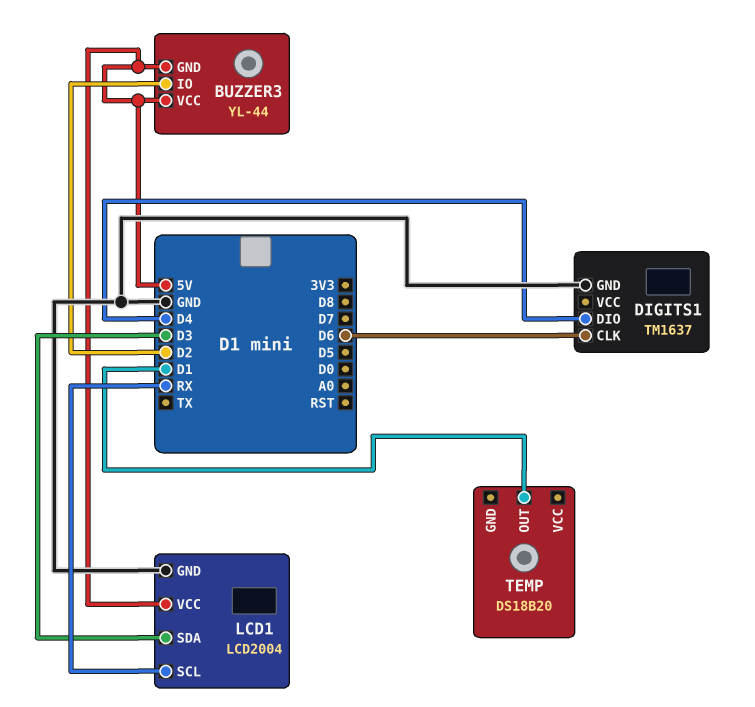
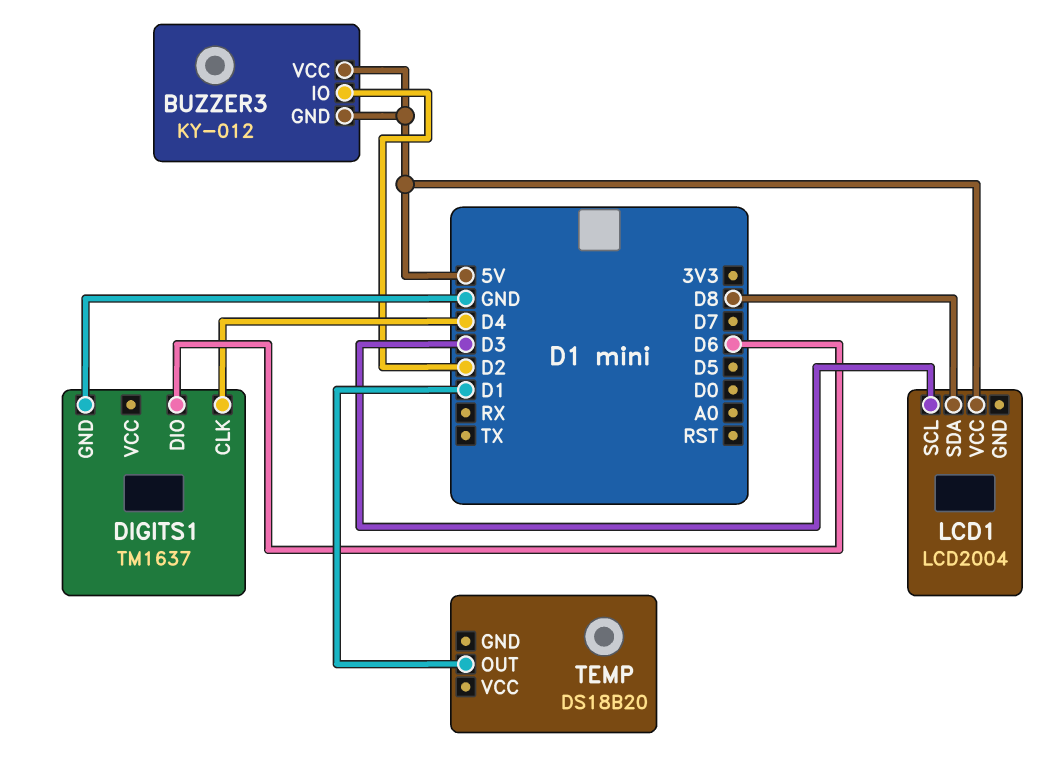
BUZZER3: YL-44 -> KY-012
DIGITS1 pin CLK: D6 -> D4
DIGITS1 pin DIO: D4 -> D6
LCD1 pin GND: GND -> none
LCD1 pin SCL: RX -> D3
LCD1 pin SDA: D3 -> D8

